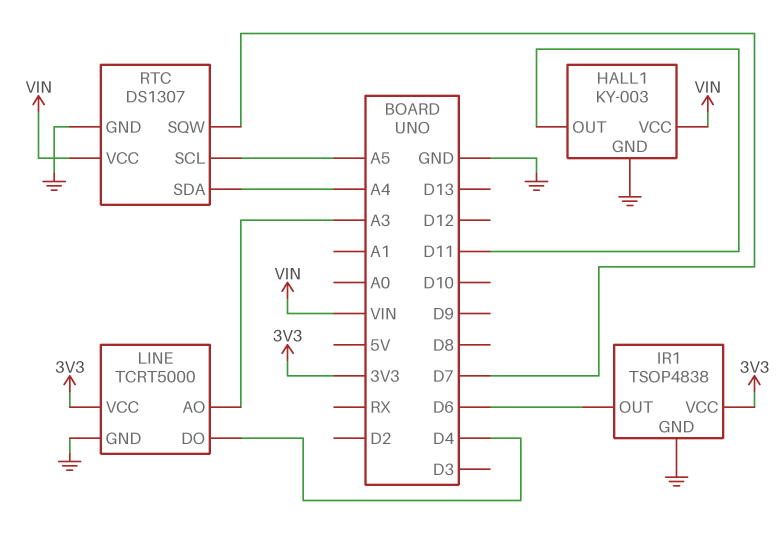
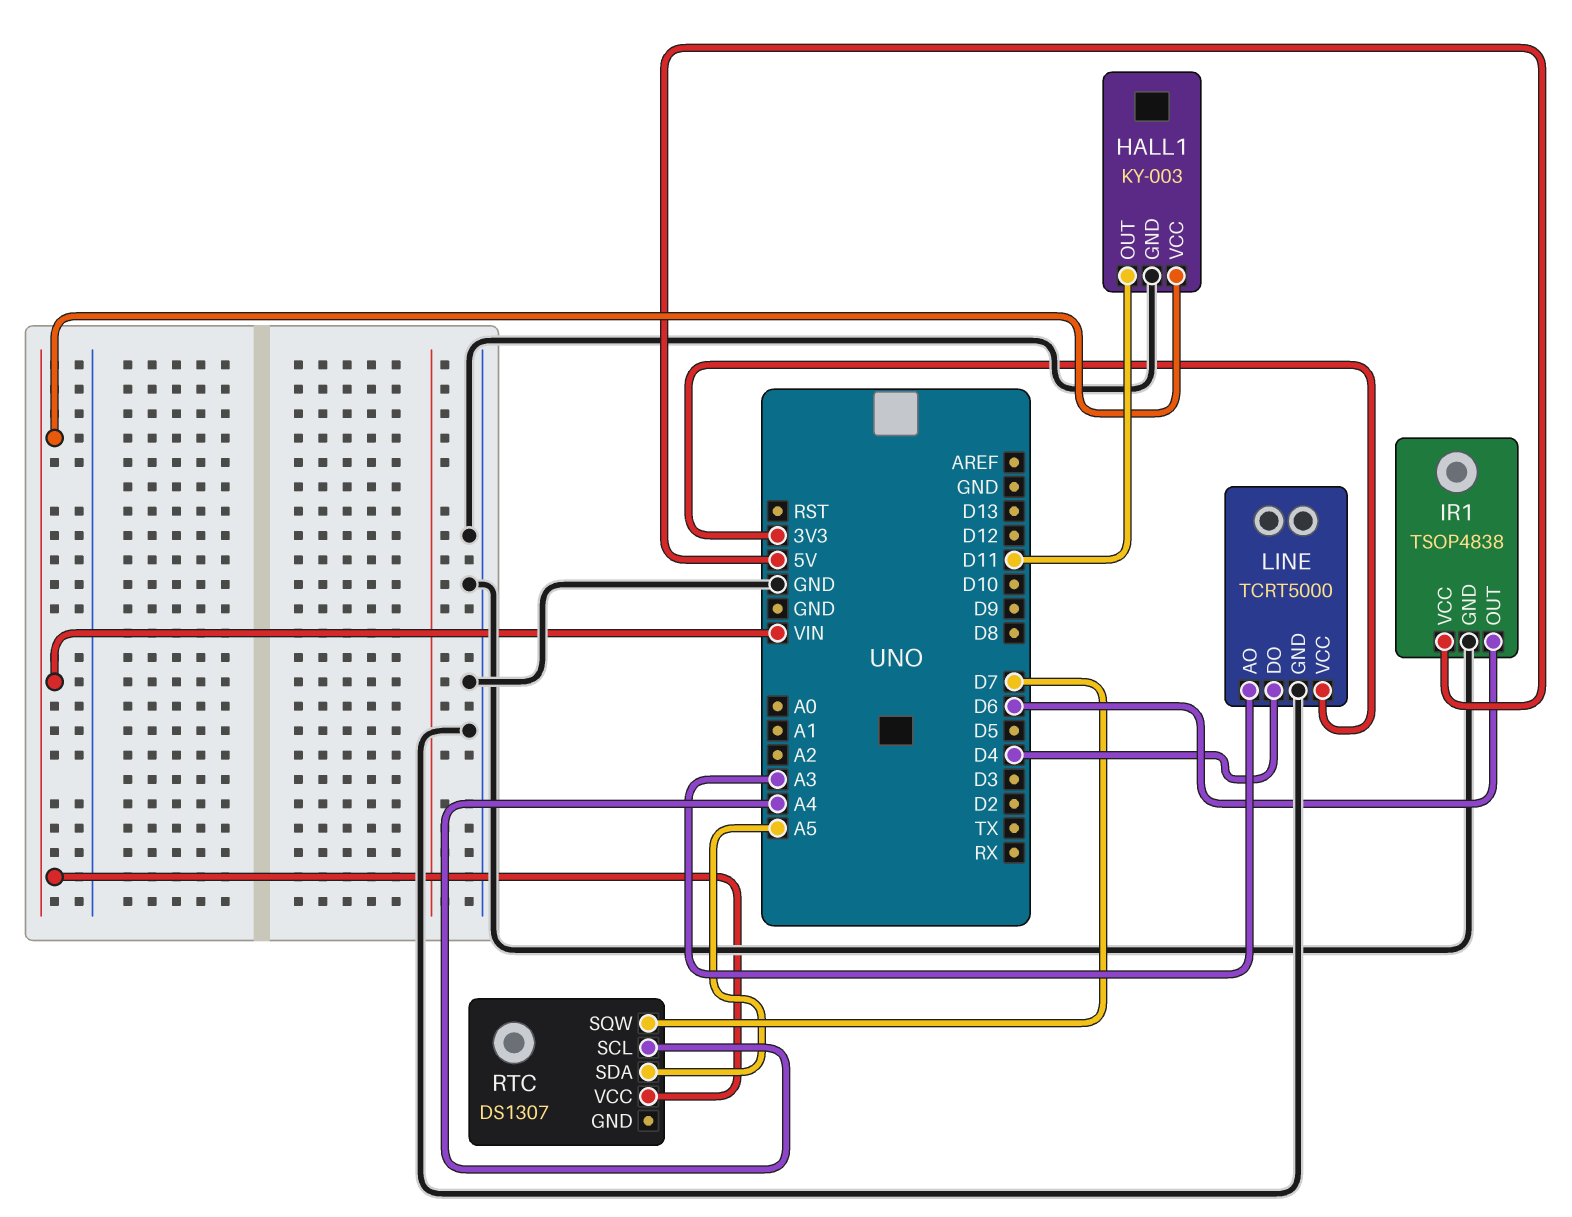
IR1 pin VCC: 3V3 -> 5V
RTC pin GND: GND -> none
RTC pin SCL: A5 -> A4
RTC pin SDA: A4 -> A5

